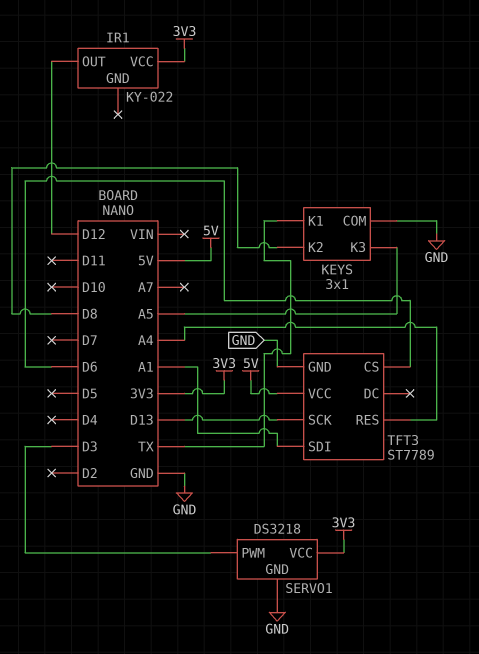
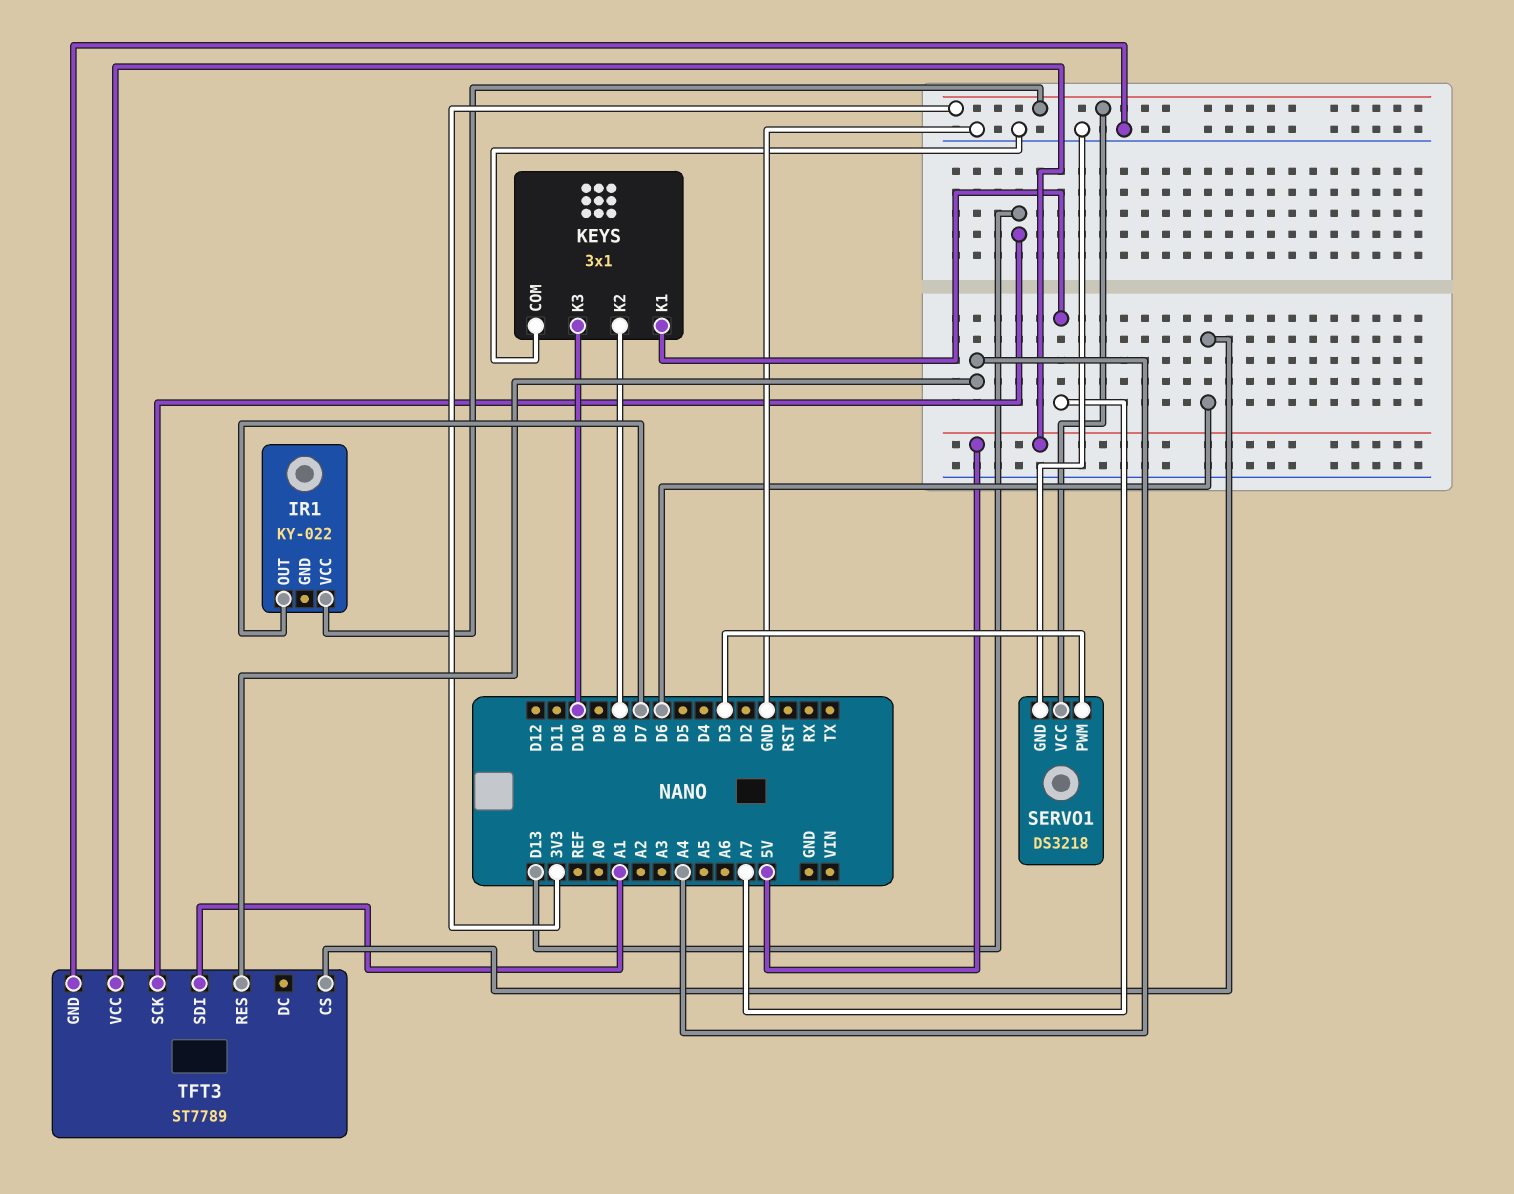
IR1 pin OUT: D12 -> D7
KEYS pin K1: TX -> A7
KEYS pin K3: A5 -> D10

